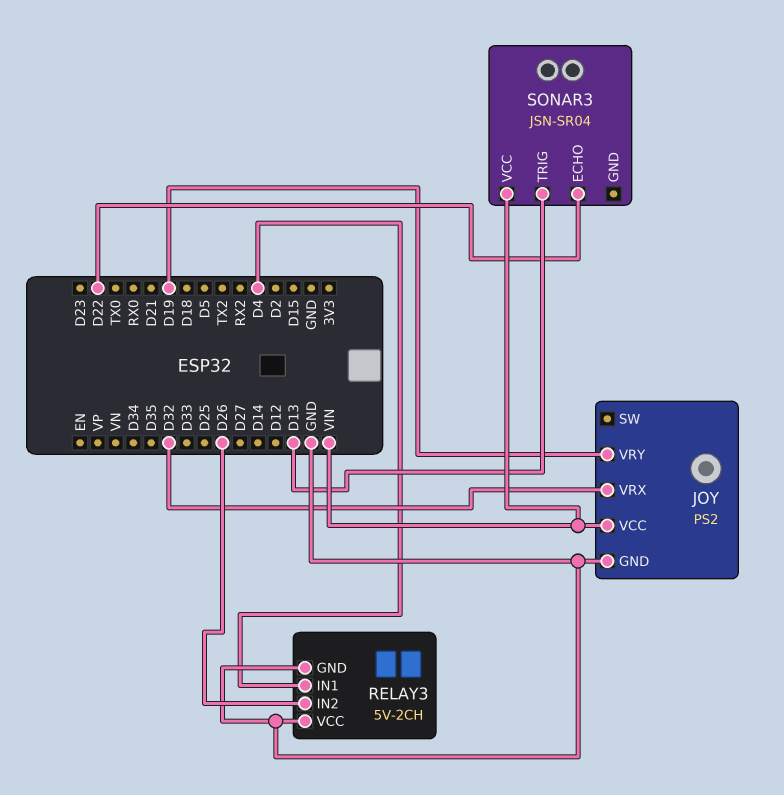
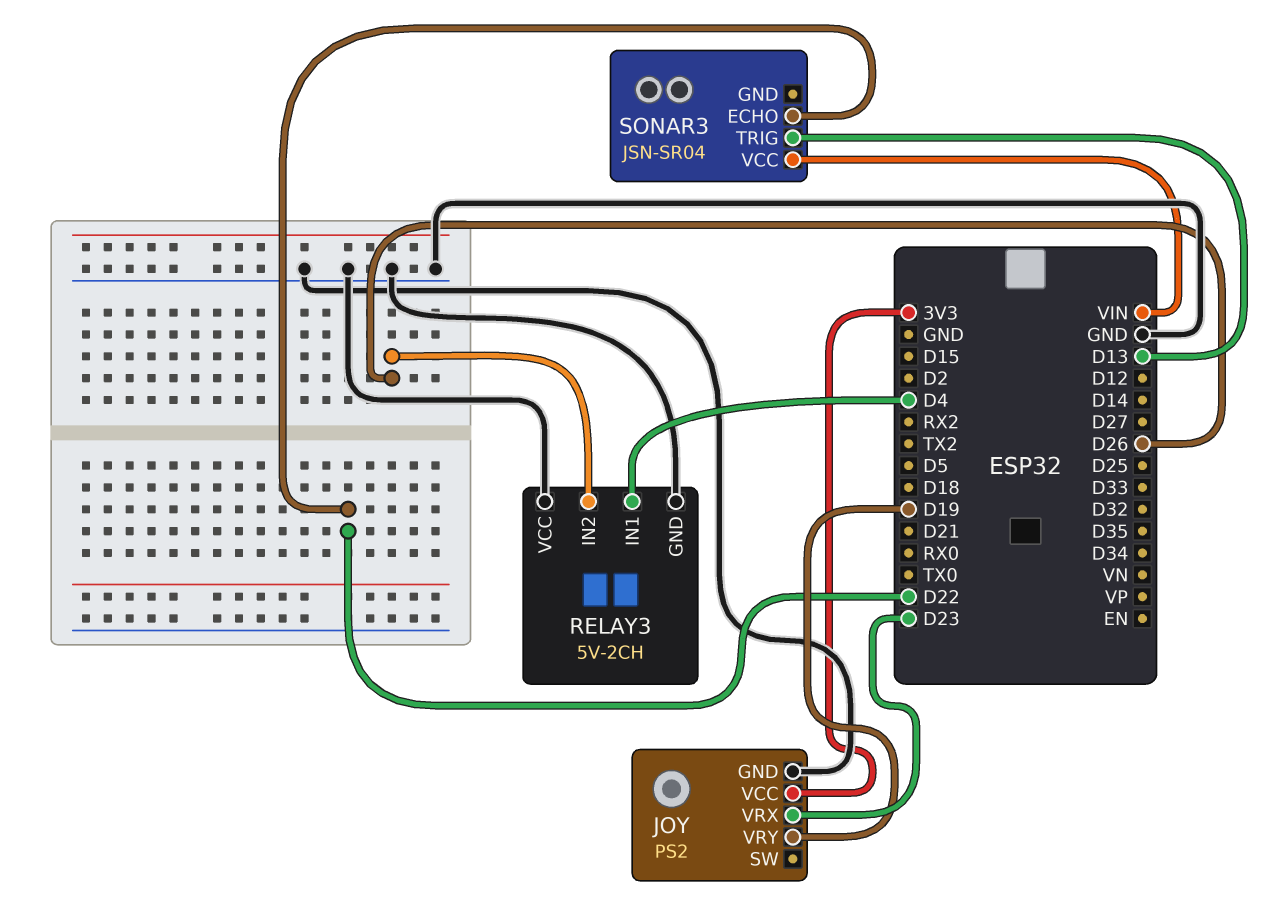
JOY pin VCC: VIN -> 3V3
JOY pin VRX: D32 -> D23

